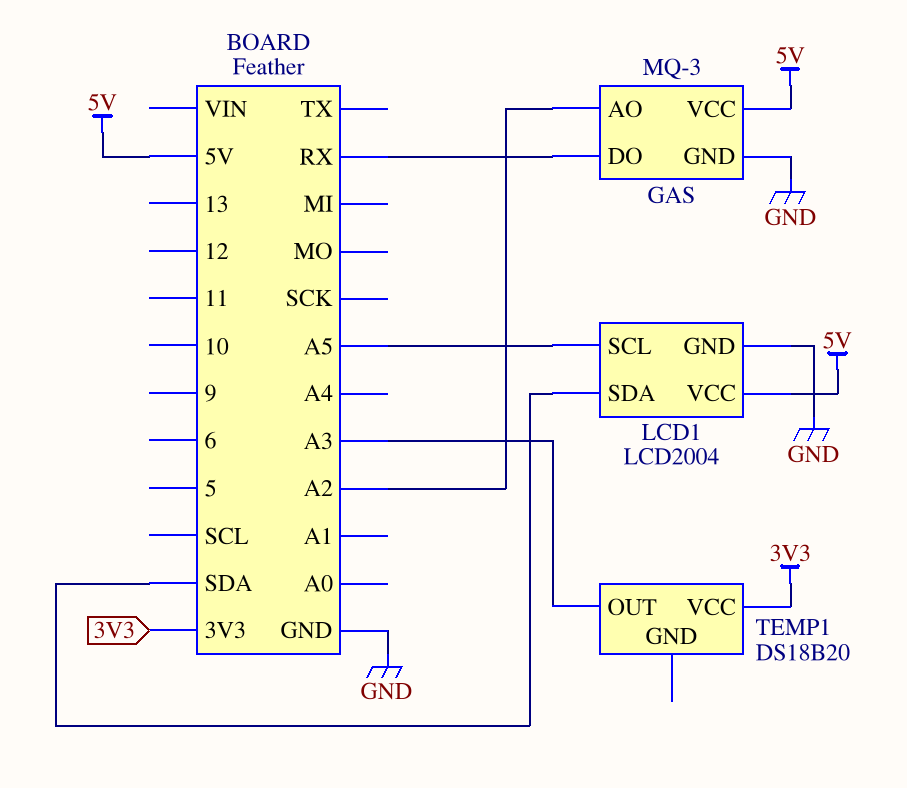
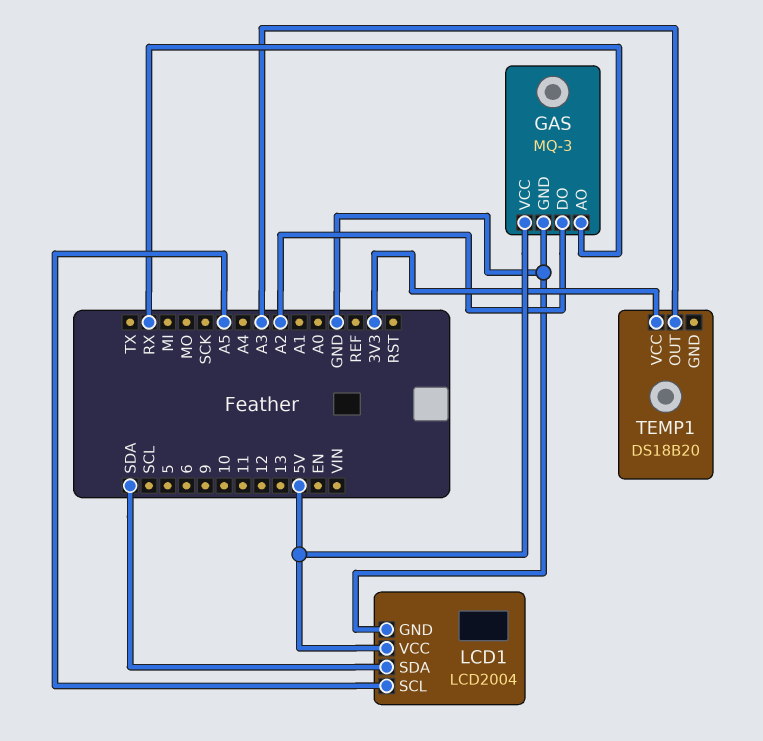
GAS pin AO: A2 -> RX
GAS pin DO: RX -> A2

